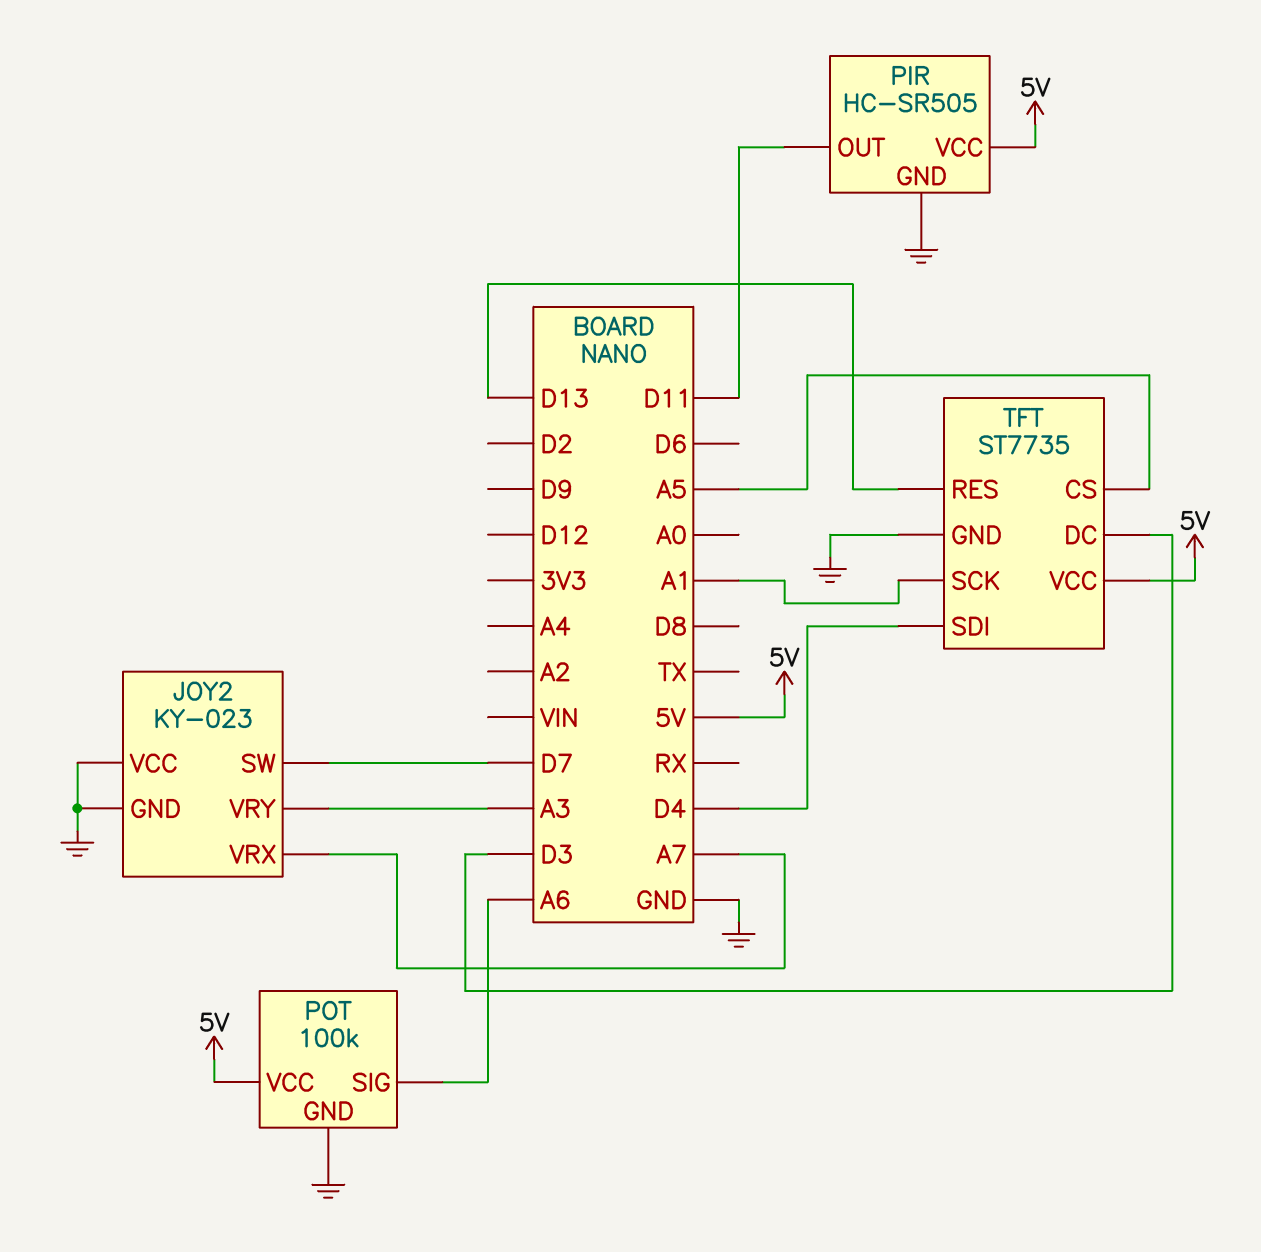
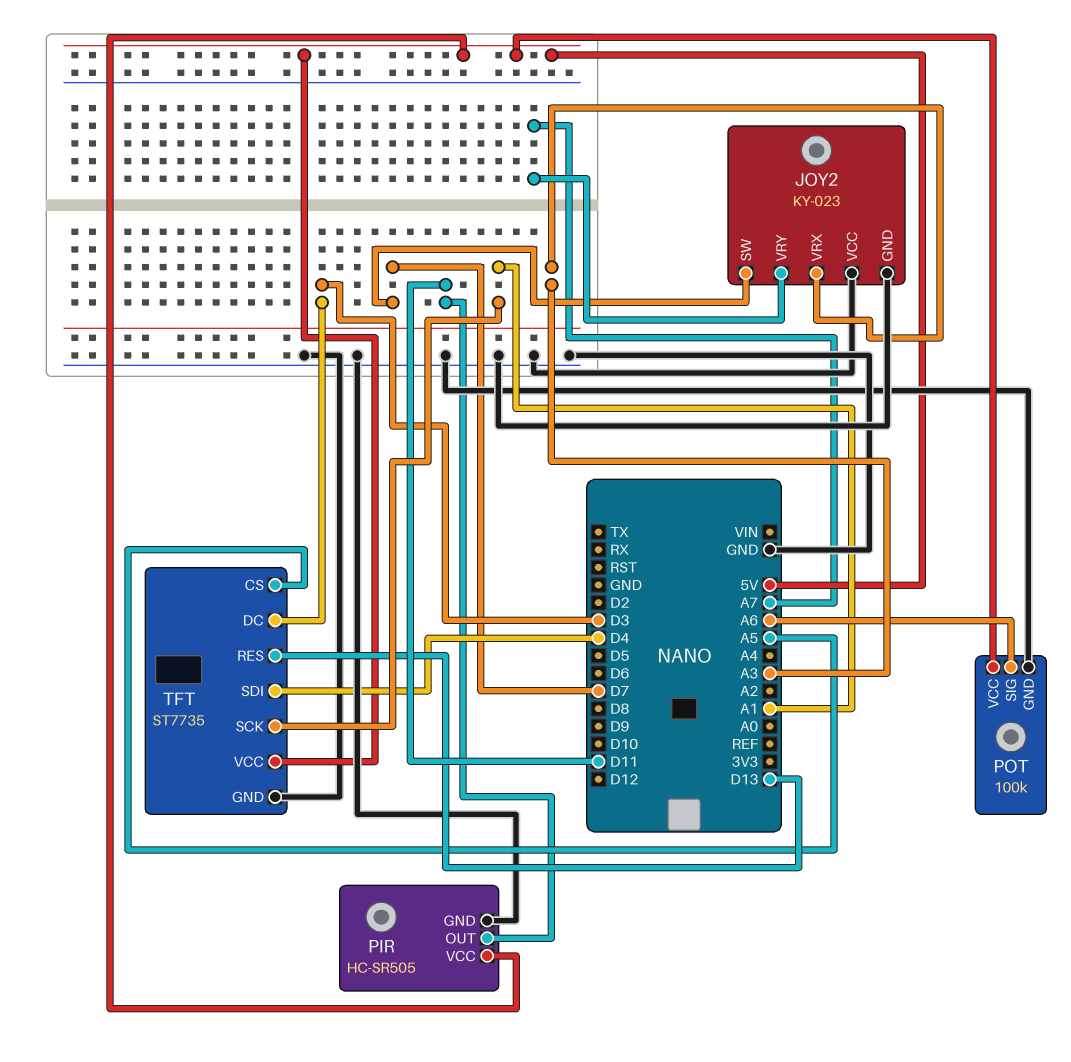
JOY2 pin VRX: A7 -> A3
JOY2 pin VRY: A3 -> A7

